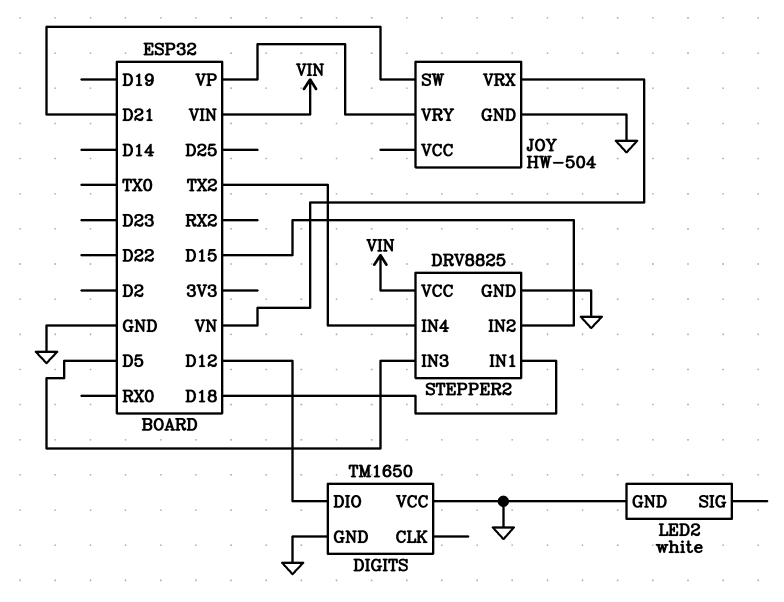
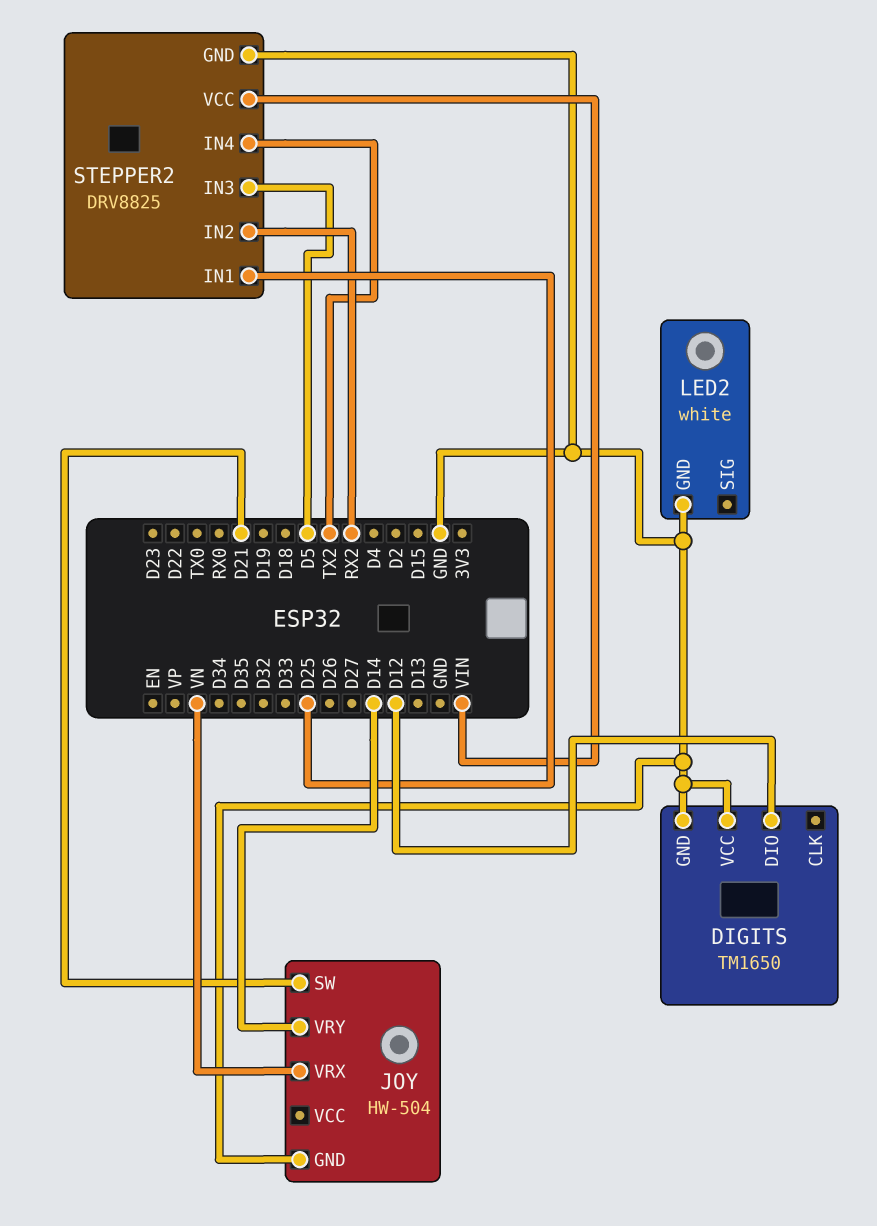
JOY pin VRY: VP -> D14
STEPPER2 pin IN1: D18 -> D25
STEPPER2 pin IN2: D15 -> RX2

